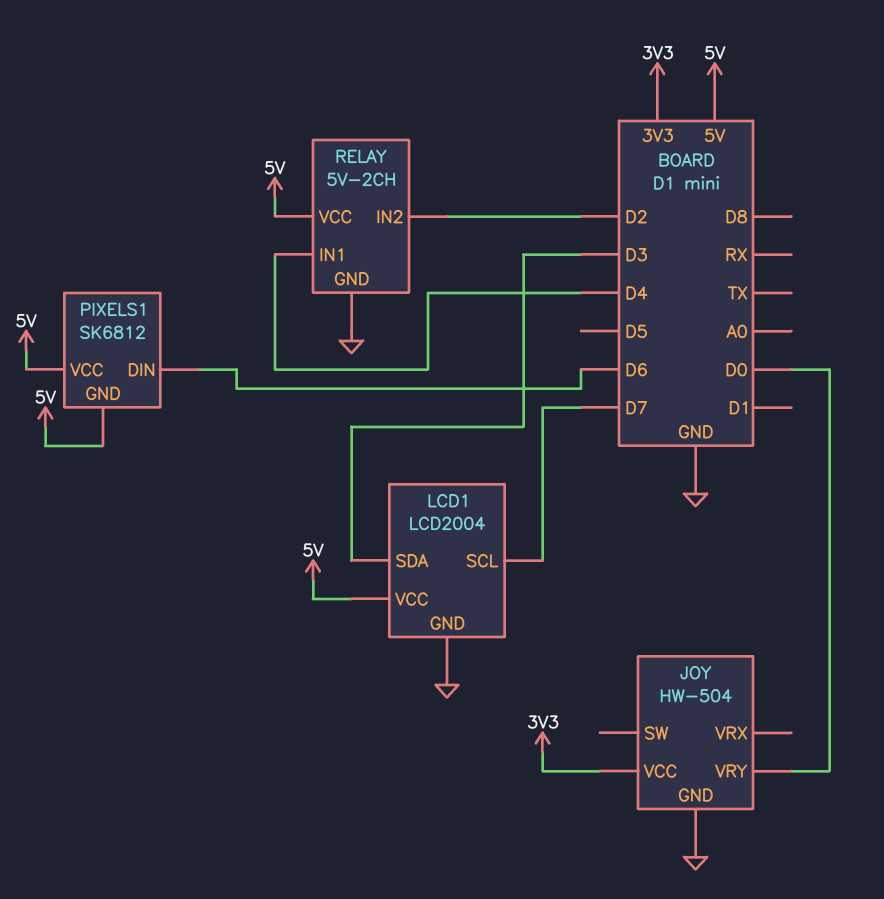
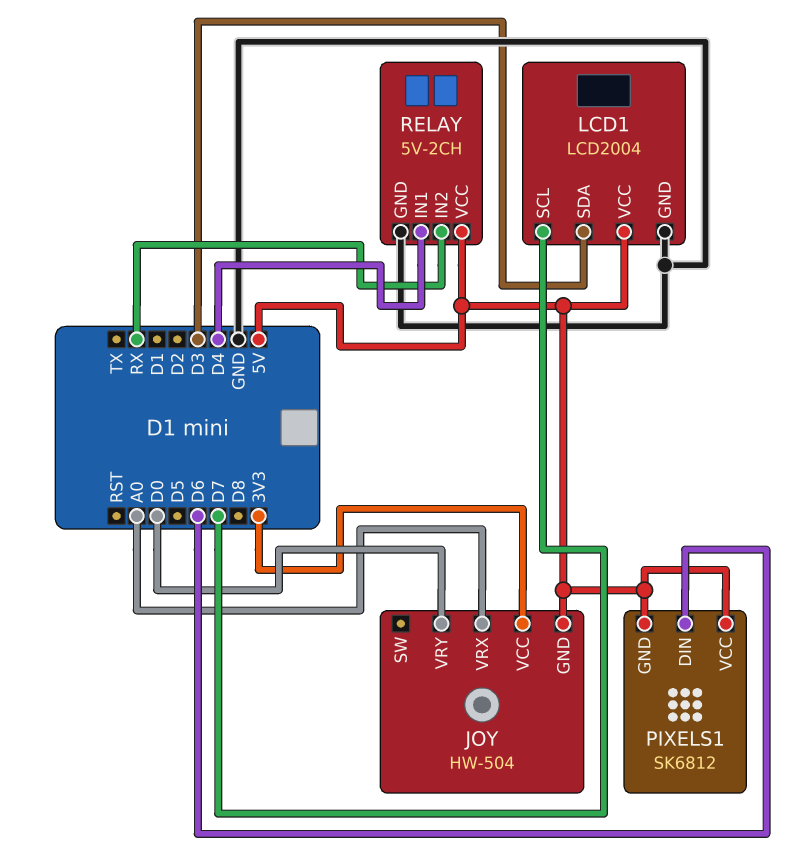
JOY pin GND: GND -> 5V
JOY pin VRX: none -> A0
RELAY pin IN2: D2 -> RX

